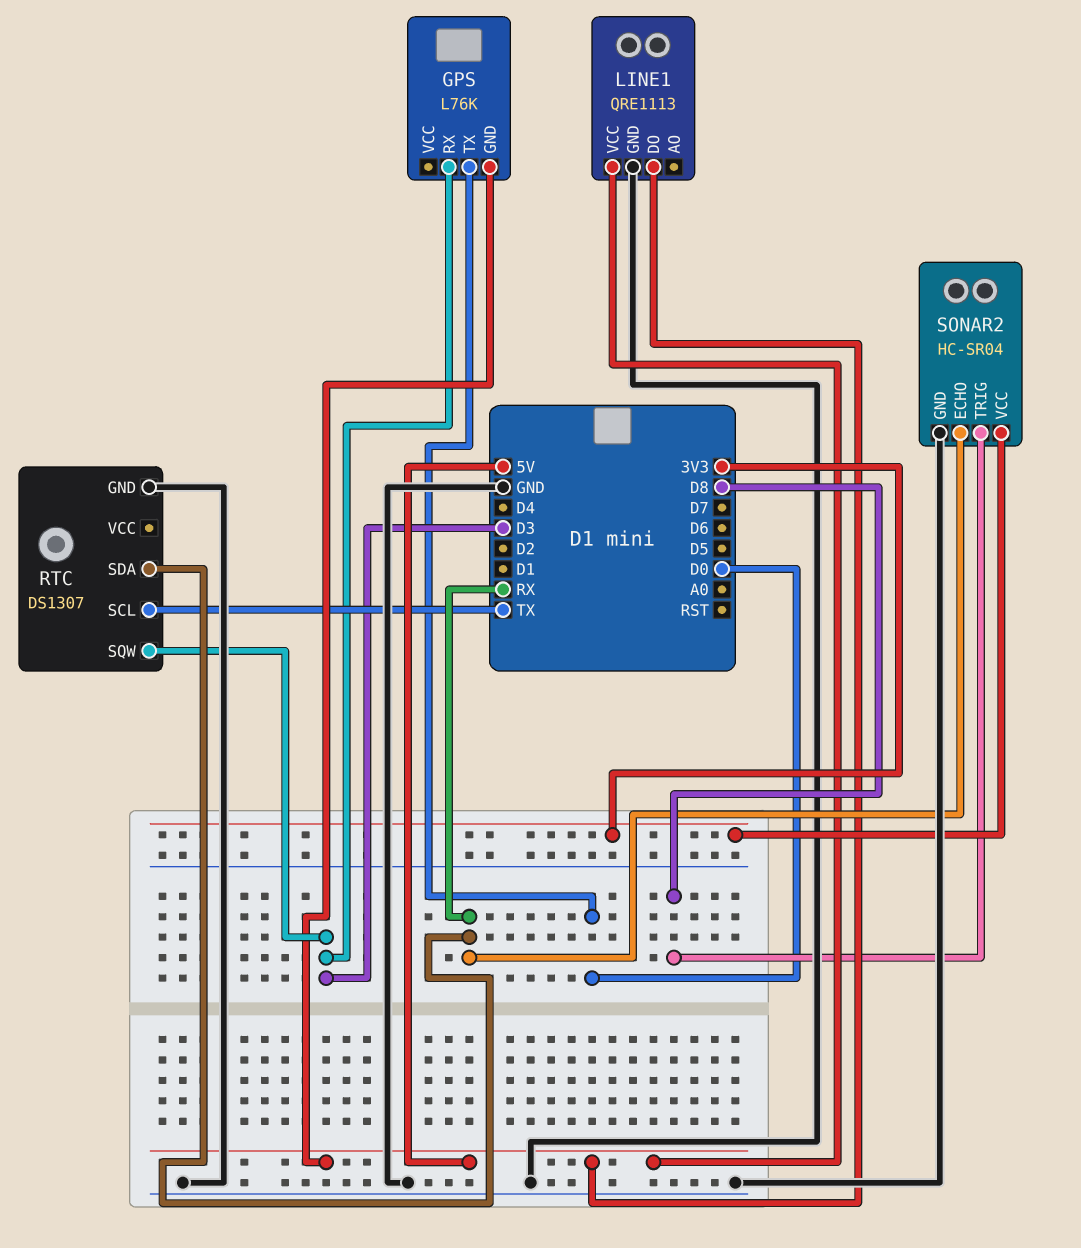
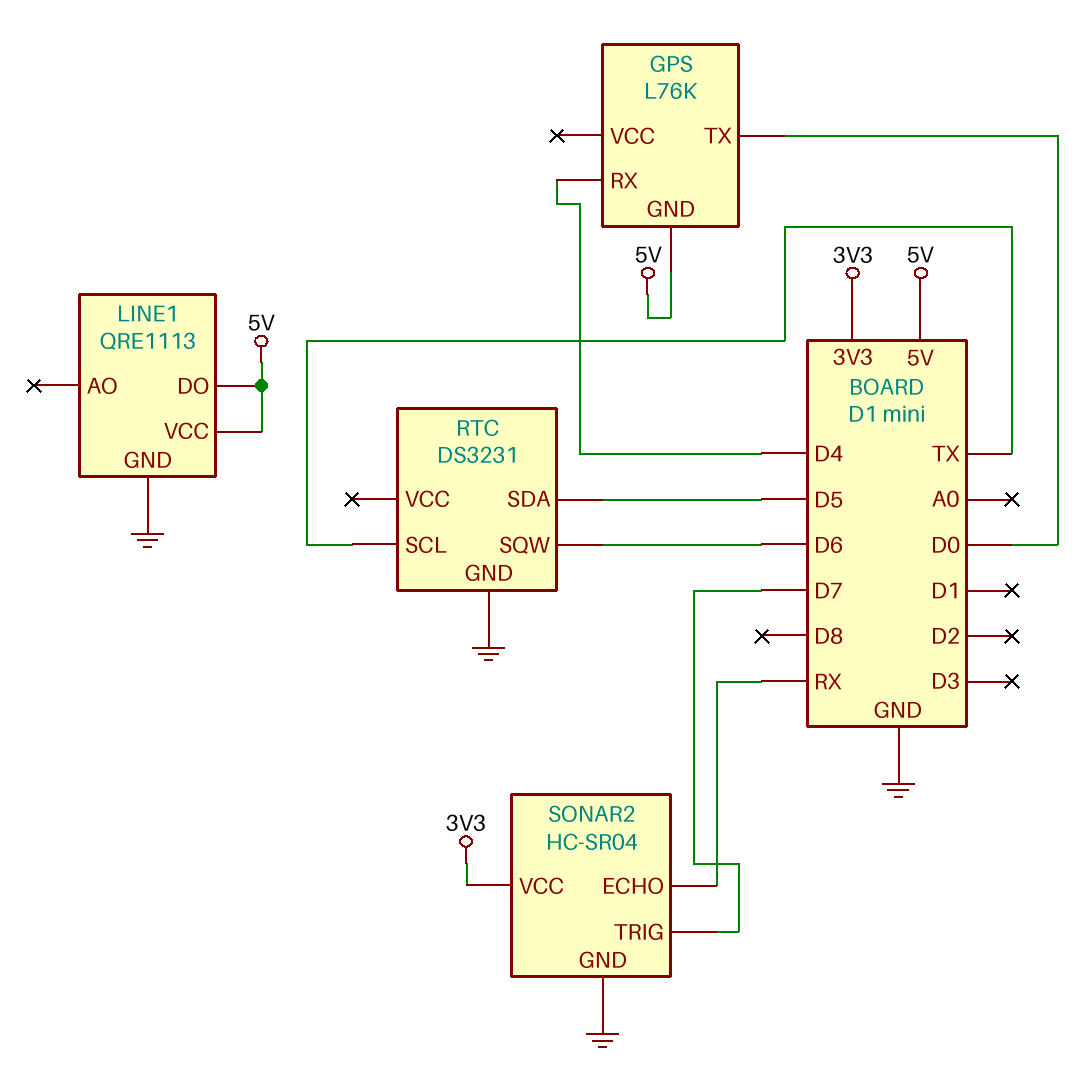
GPS pin RX: D3 -> D4
RTC: DS1307 -> DS3231
RTC pin SDA: RX -> D5
RTC pin SQW: D3 -> D6
SONAR2 pin TRIG: D8 -> D7

